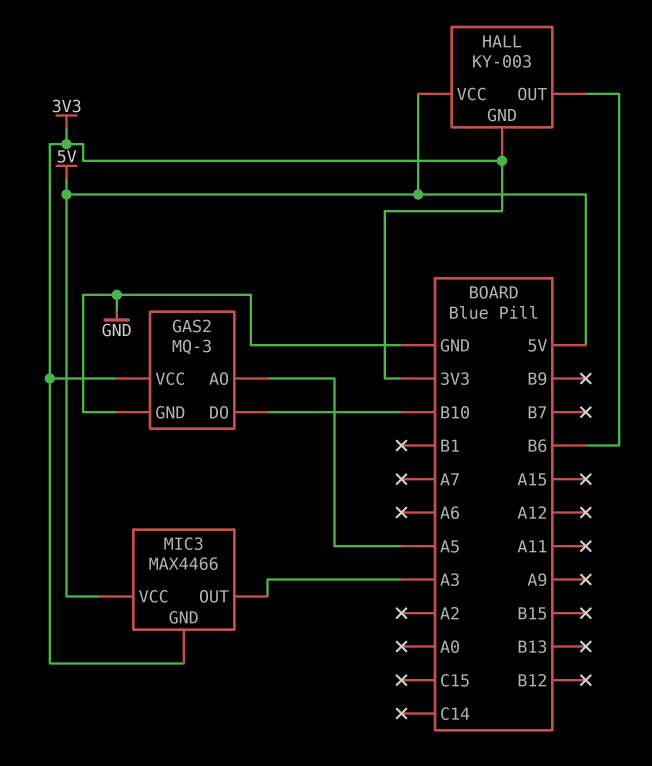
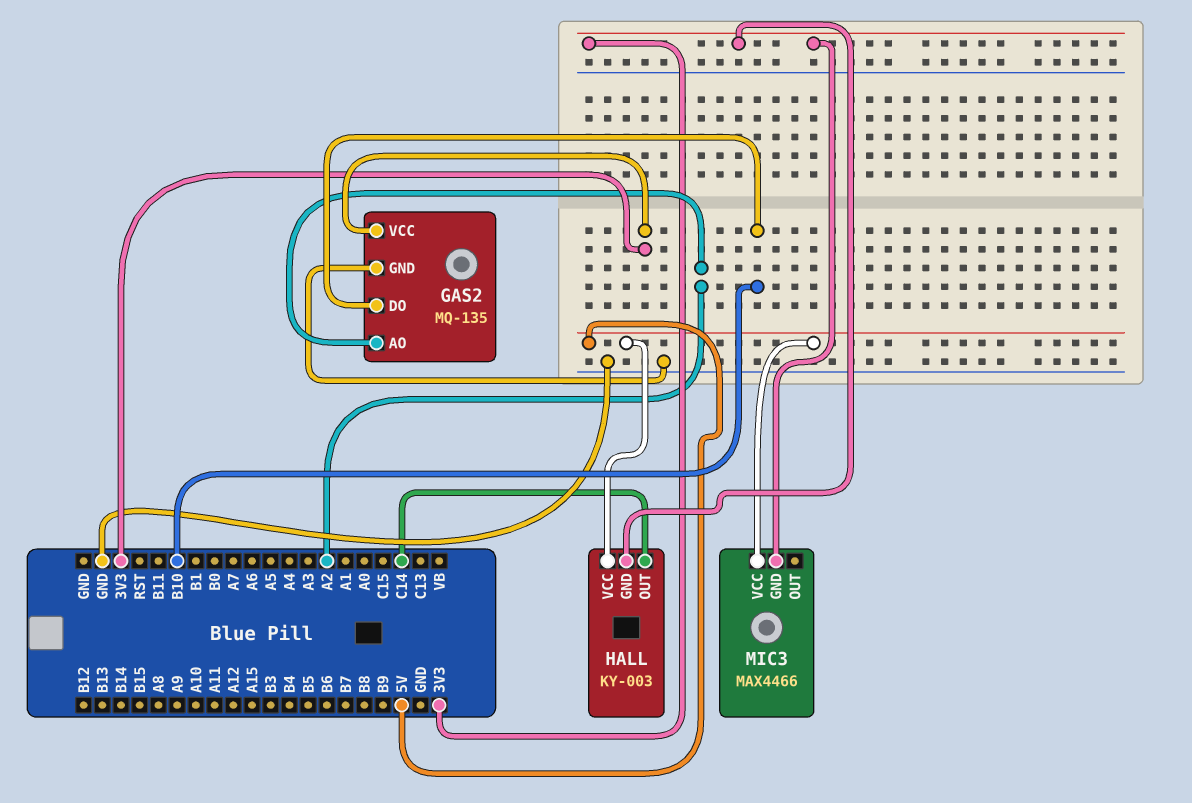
GAS2: MQ-3 -> MQ-135
GAS2 pin AO: A5 -> A2
HALL pin OUT: B6 -> C14
MIC3 pin OUT: A3 -> none

